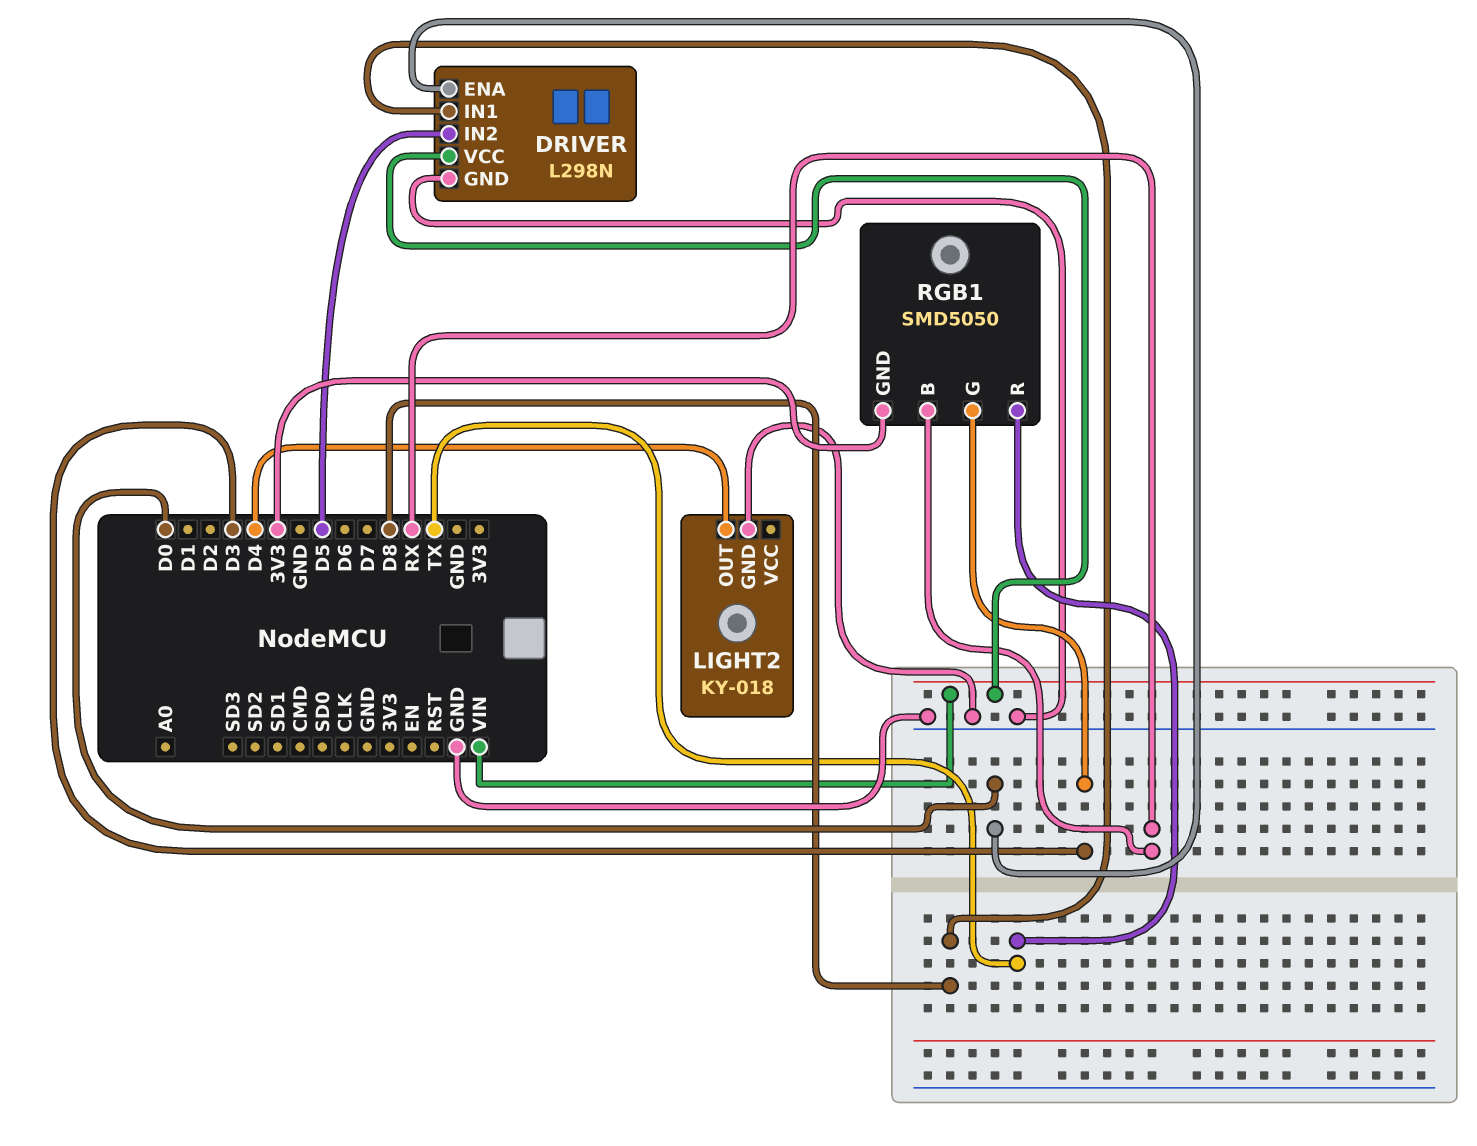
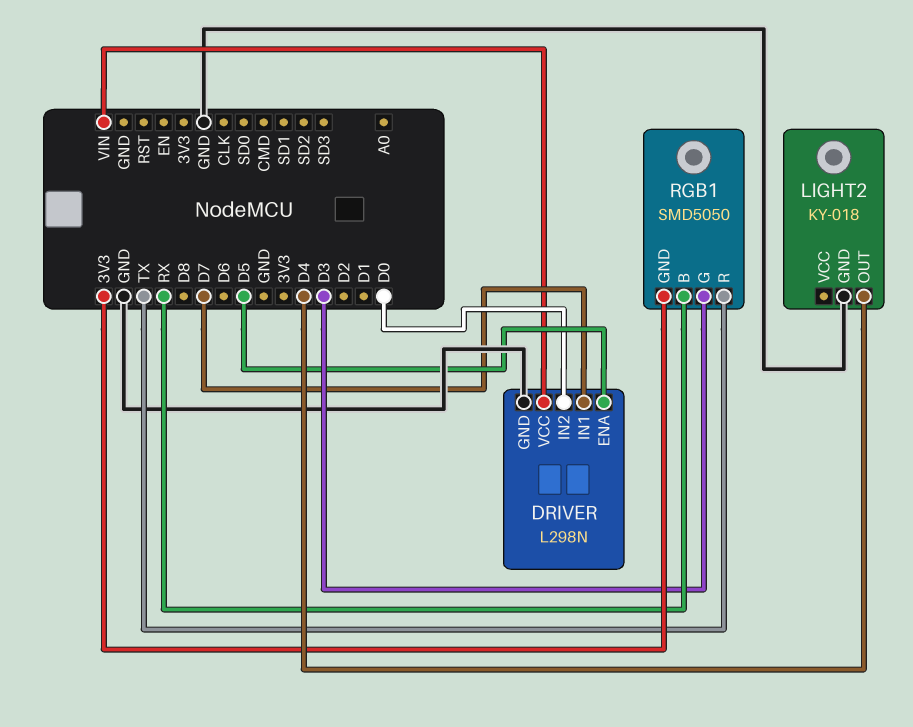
DRIVER pin ENA: D0 -> D5
DRIVER pin IN1: D8 -> D7
DRIVER pin IN2: D5 -> D0

